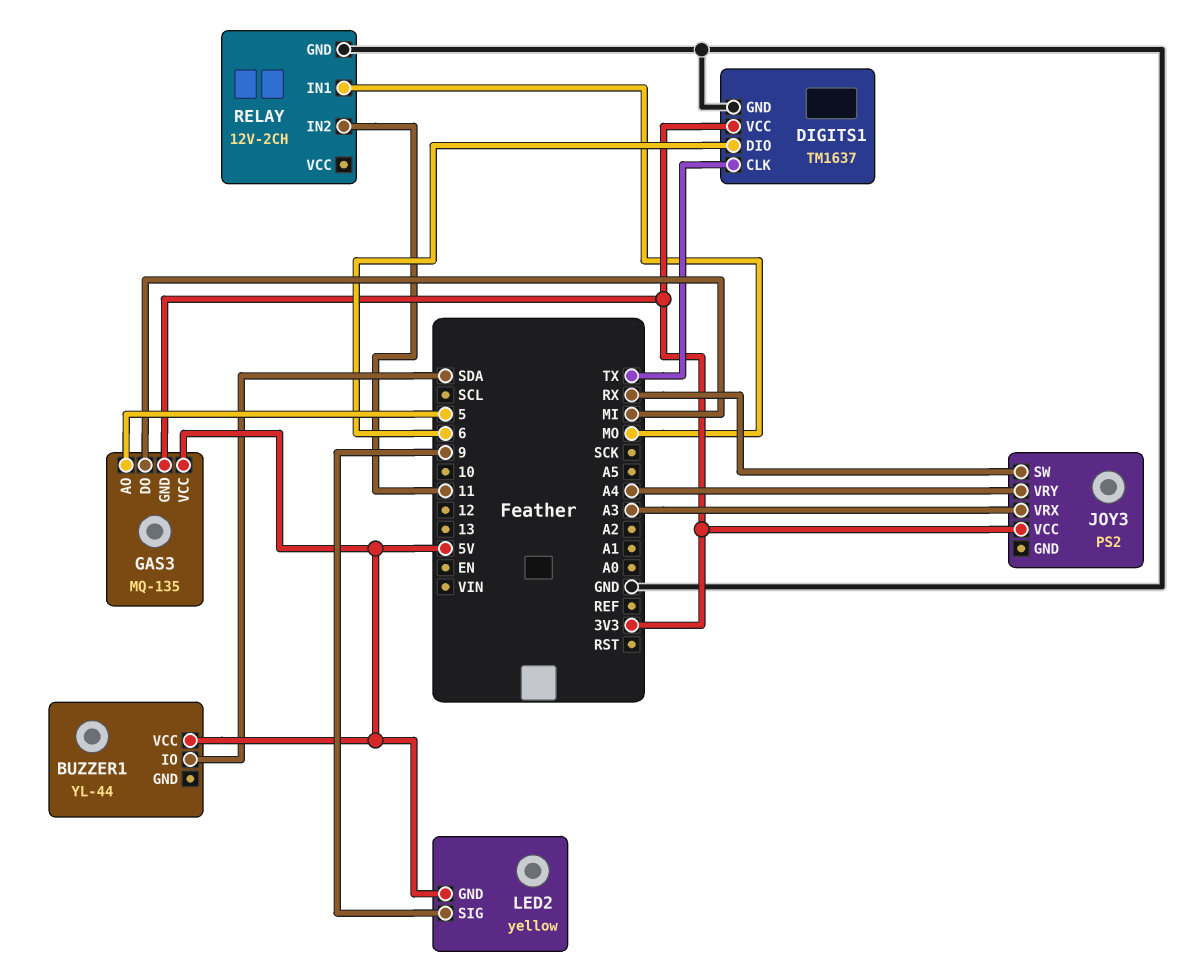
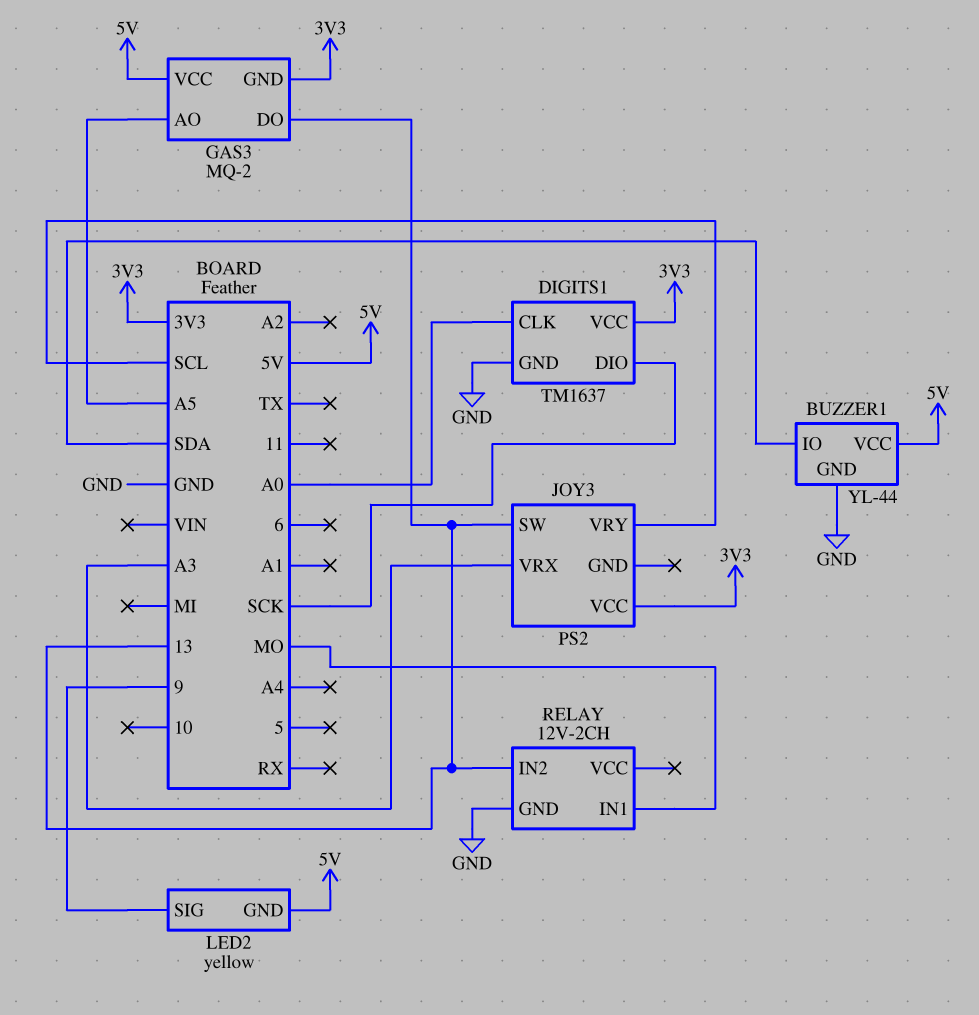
BUZZER1 pin GND: none -> GND
DIGITS1 pin CLK: TX -> A0
DIGITS1 pin DIO: 6 -> SCK
GAS3: MQ-135 -> MQ-2
GAS3 pin AO: 5 -> A5
GAS3 pin DO: MI -> 13
JOY3 pin SW: RX -> 13
JOY3 pin VRY: A4 -> SCL
RELAY pin IN2: 11 -> 13

